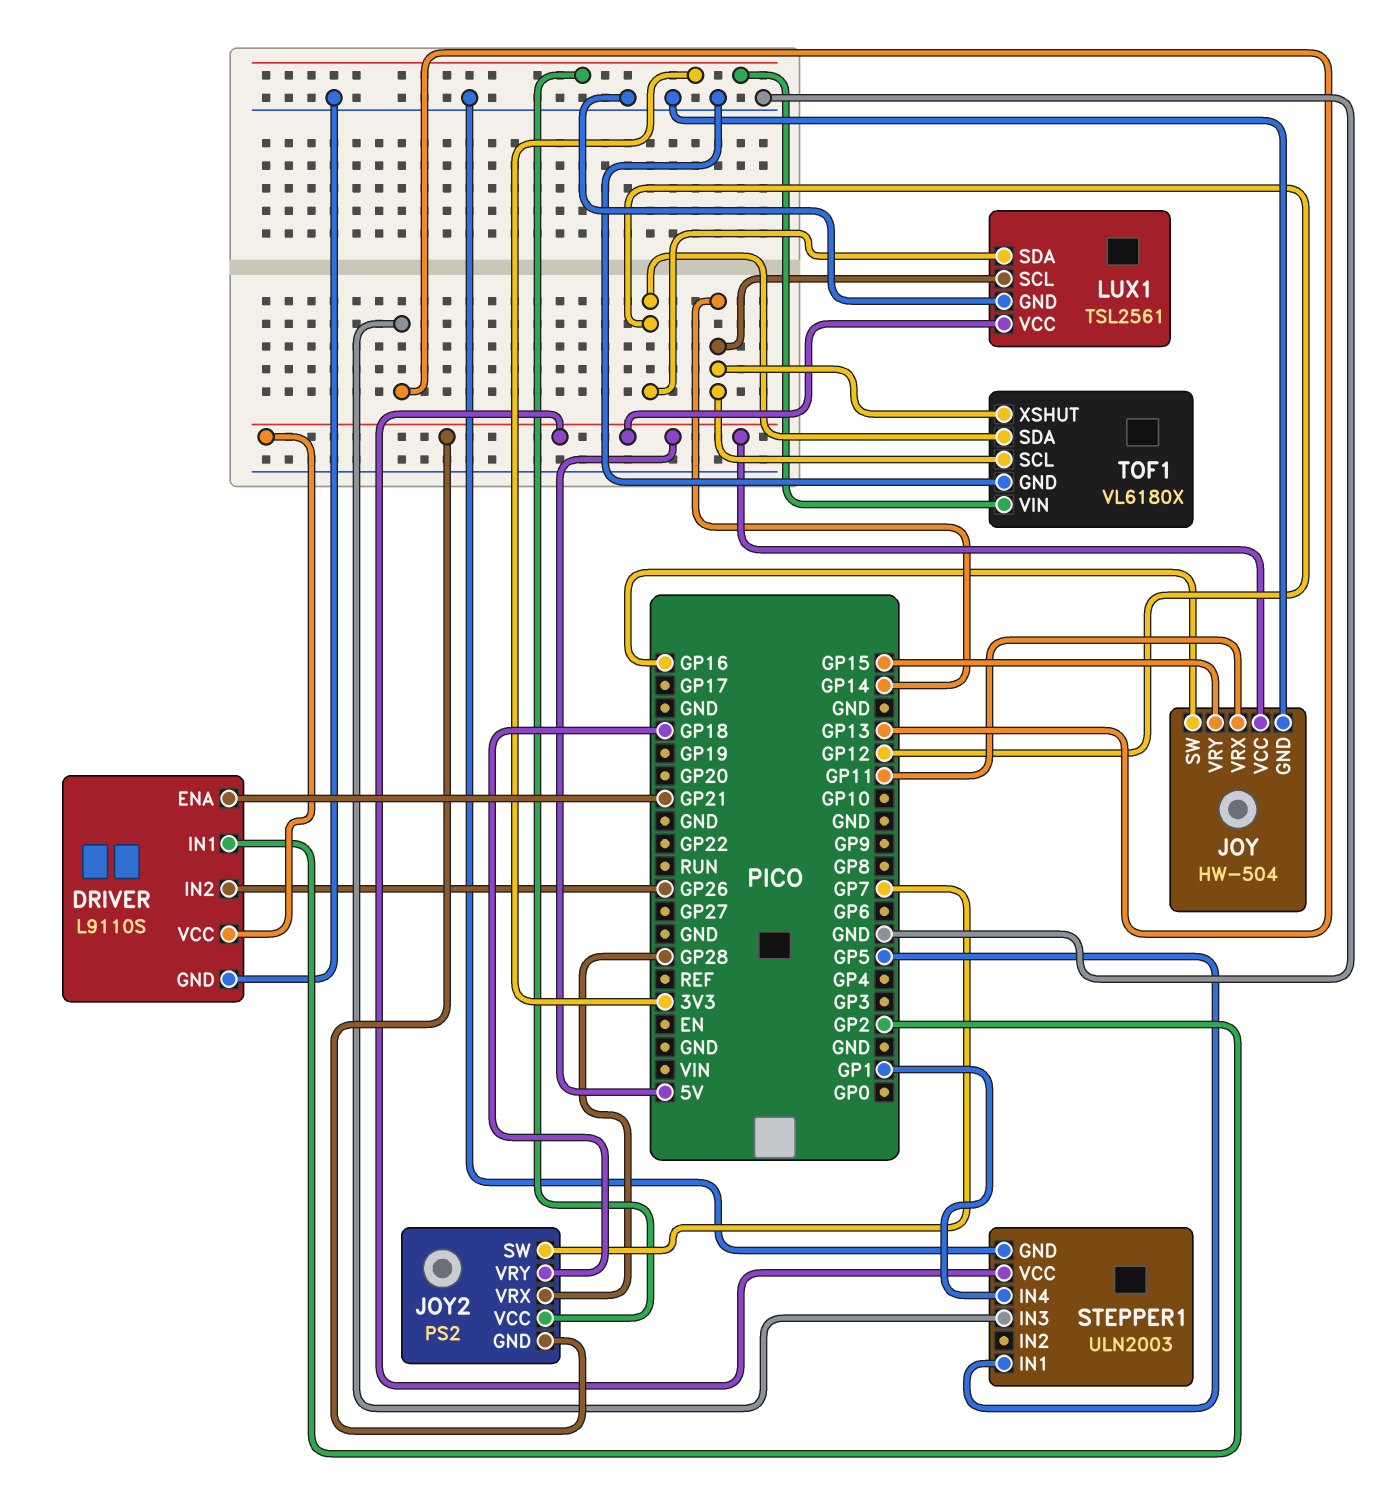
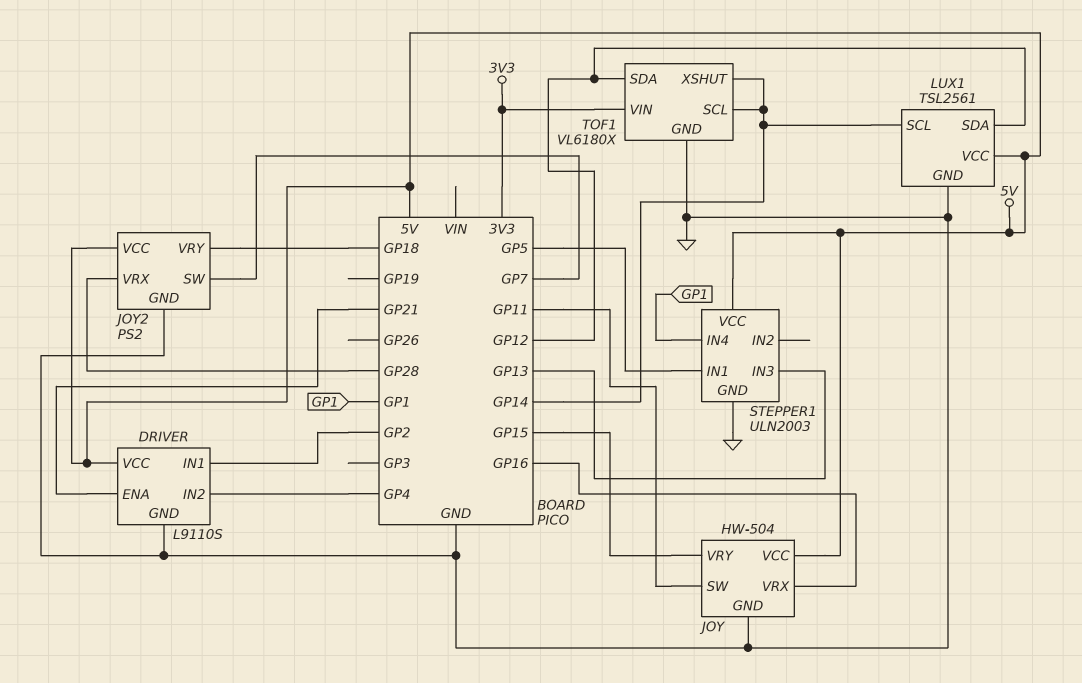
DRIVER pin IN2: GP26 -> GP4
JOY pin SW: GP16 -> GP11
JOY pin VRX: GP11 -> GP16
JOY2 pin GND: 5V -> GND
JOY2 pin VCC: 3V3 -> 5V

